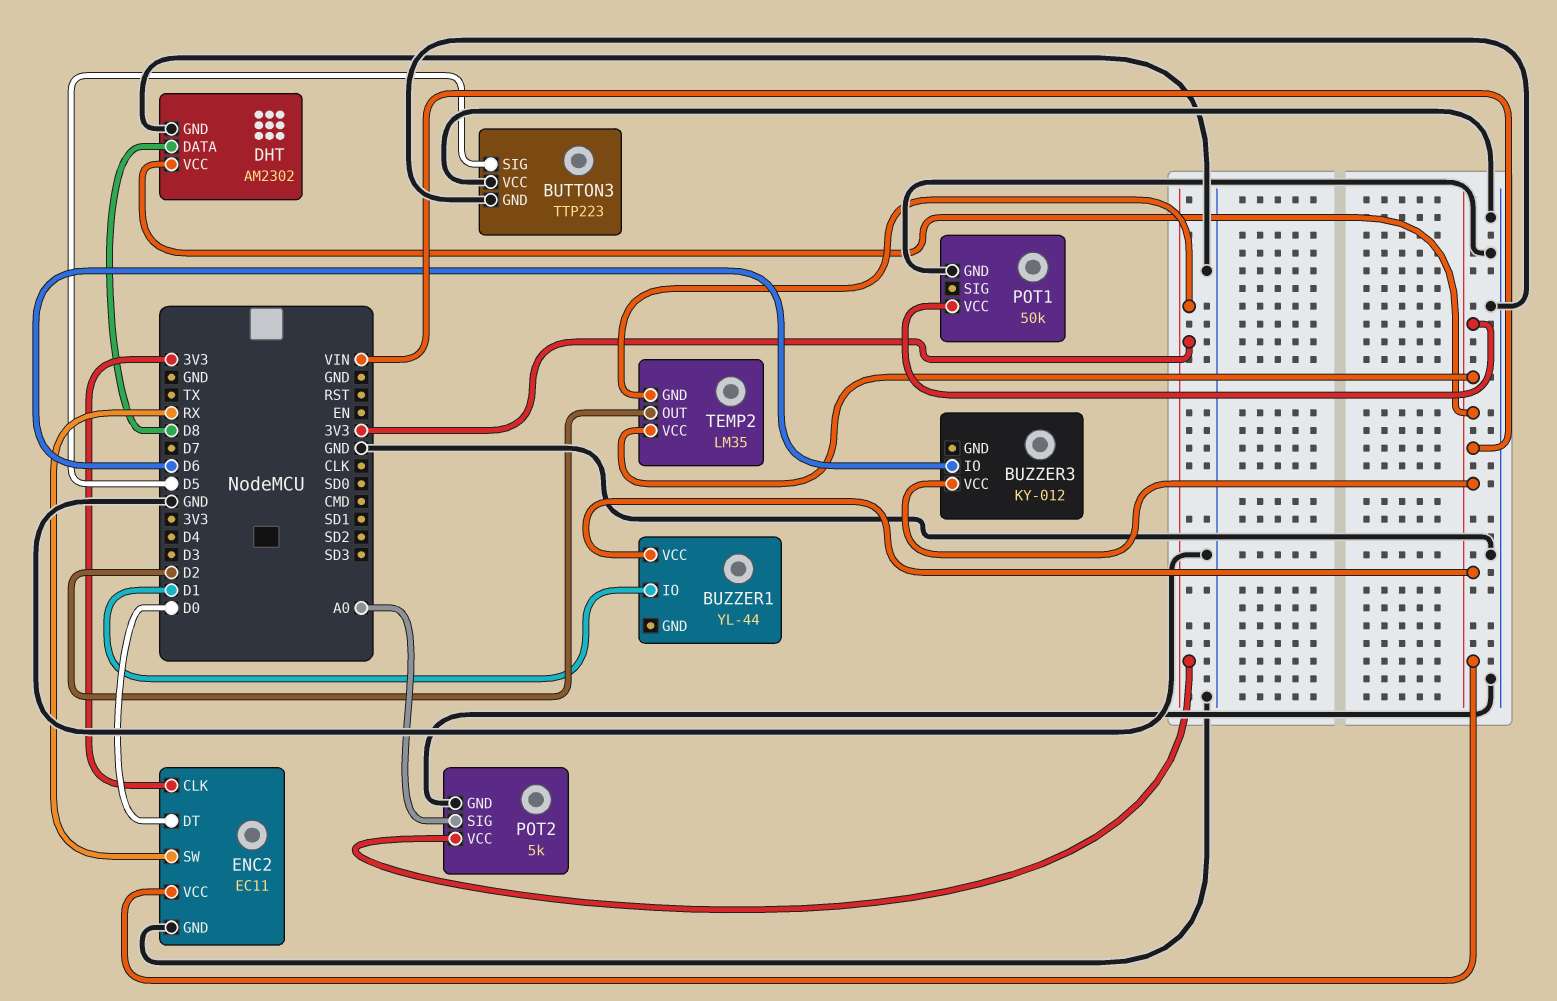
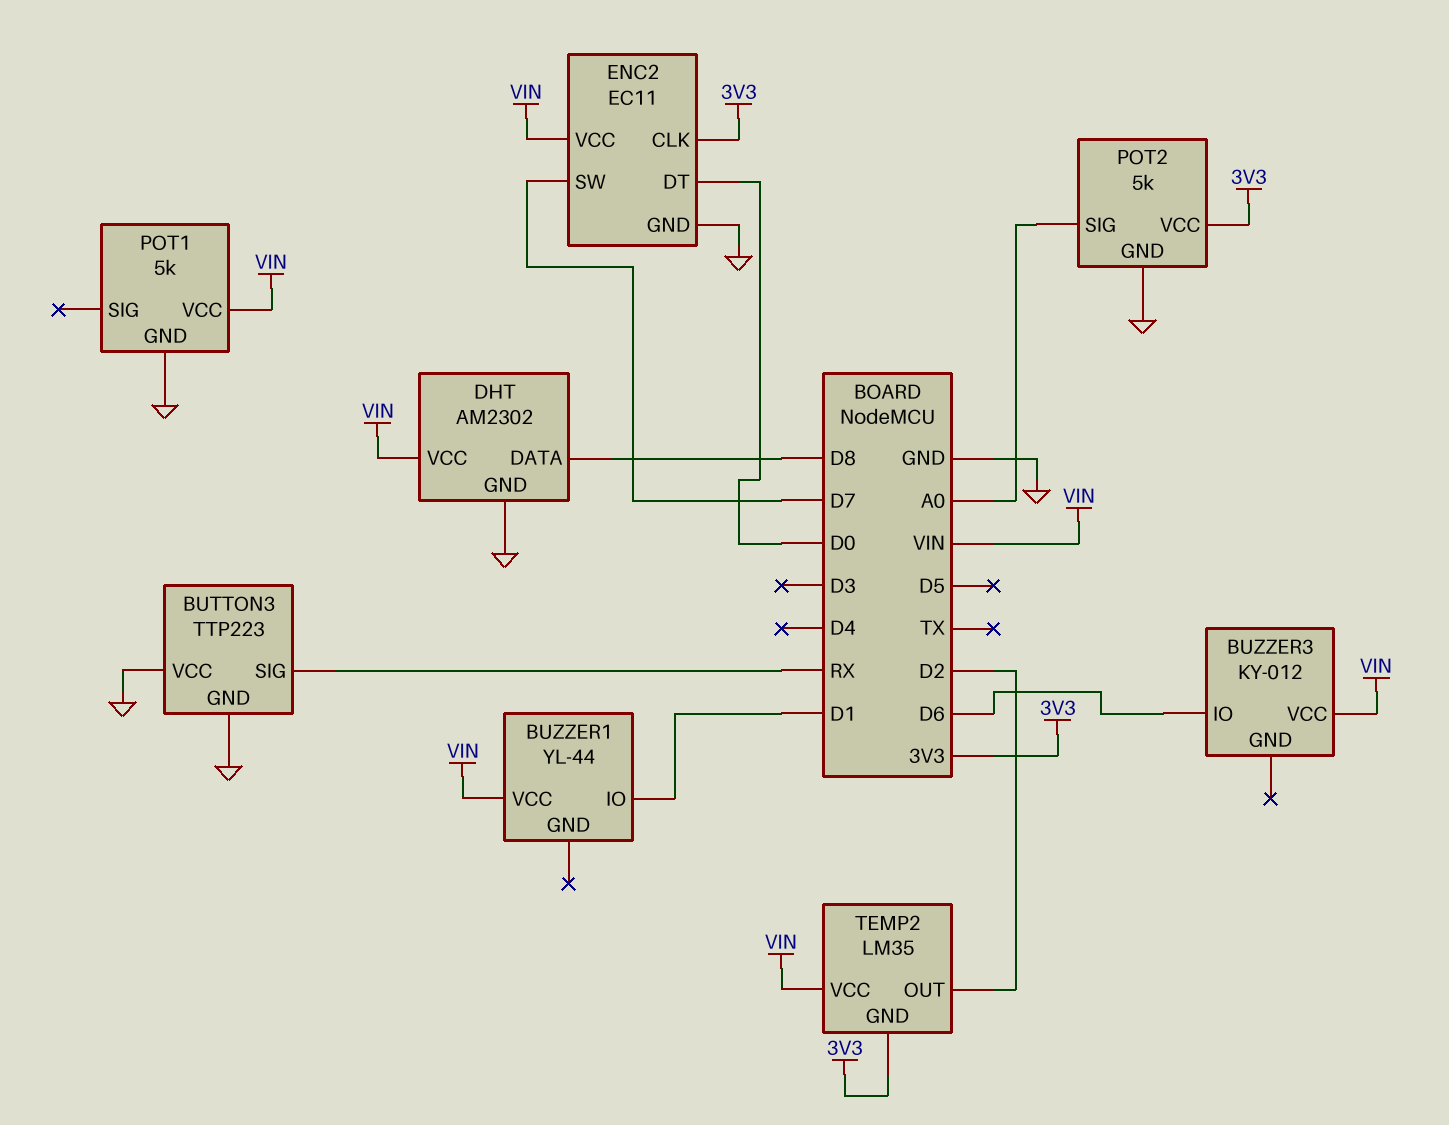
BUTTON3 pin SIG: D5 -> RX
ENC2 pin SW: RX -> D7
POT1: 50k -> 5k

